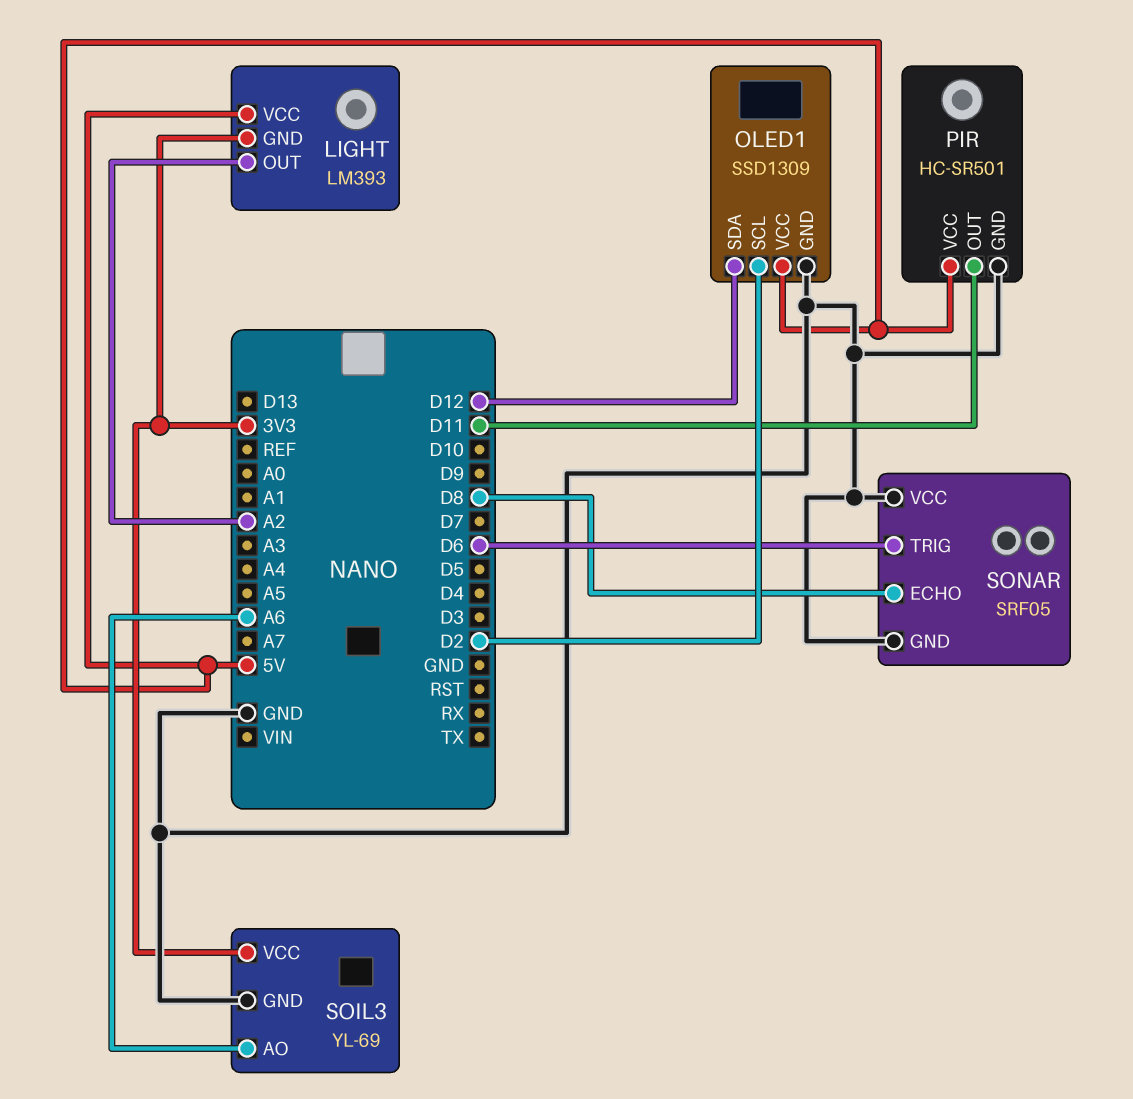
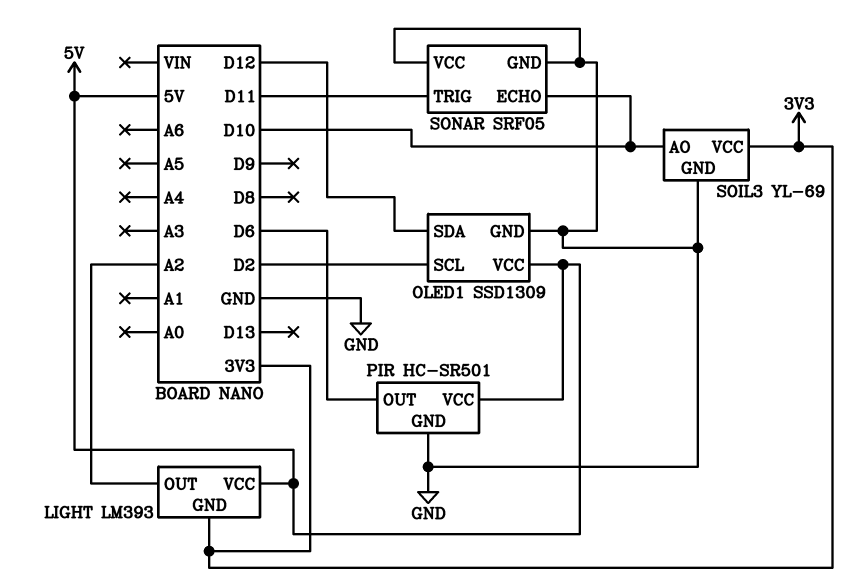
PIR pin OUT: D11 -> D6
SOIL3 pin AO: A6 -> D10
SONAR pin ECHO: D8 -> D10
SONAR pin TRIG: D6 -> D11

